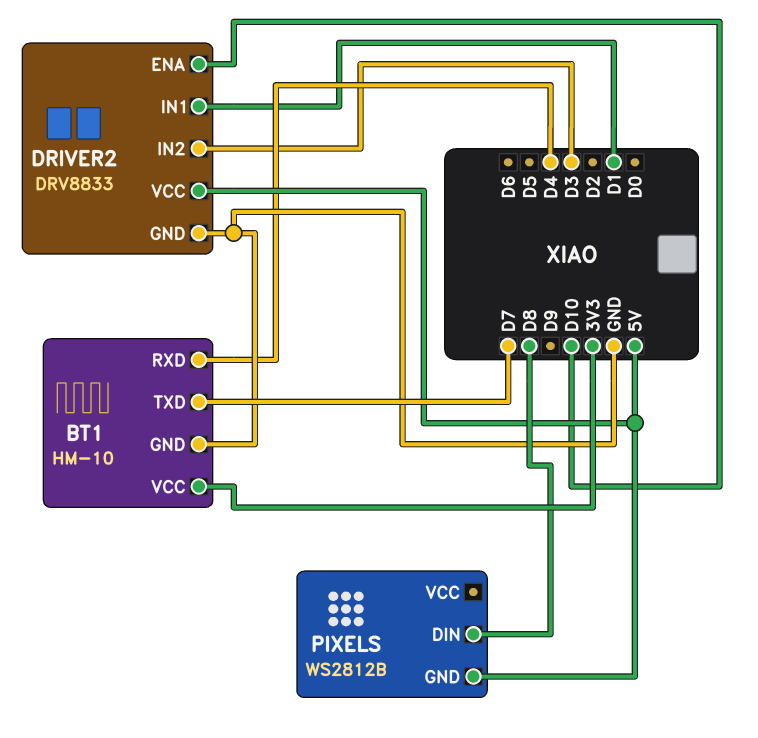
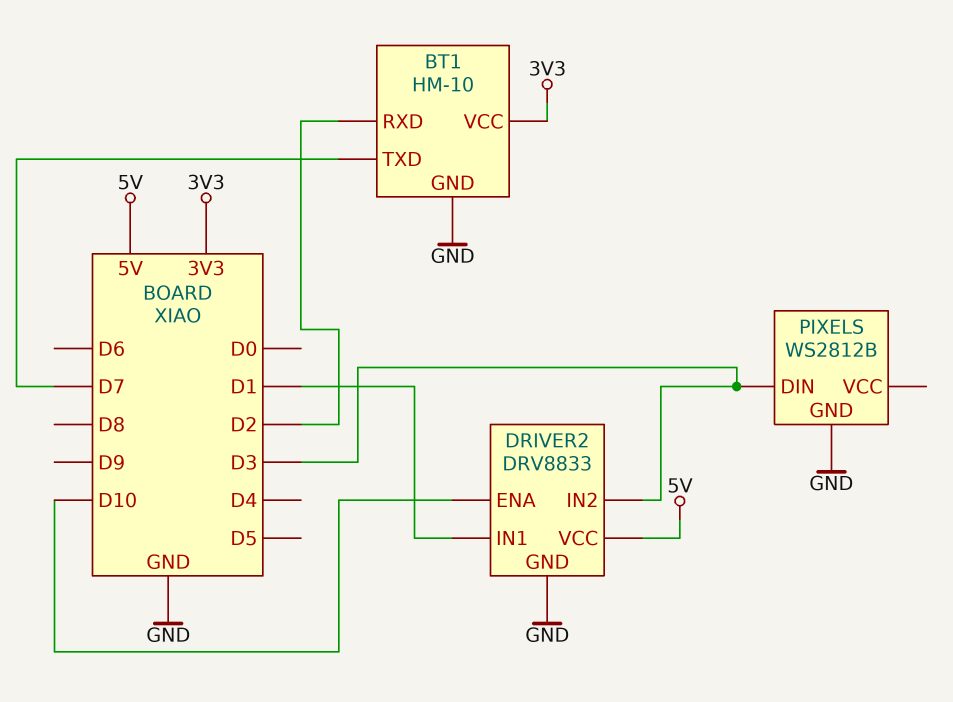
BT1 pin RXD: D4 -> D2
PIXELS pin DIN: D8 -> D3
PIXELS pin GND: 5V -> GND

